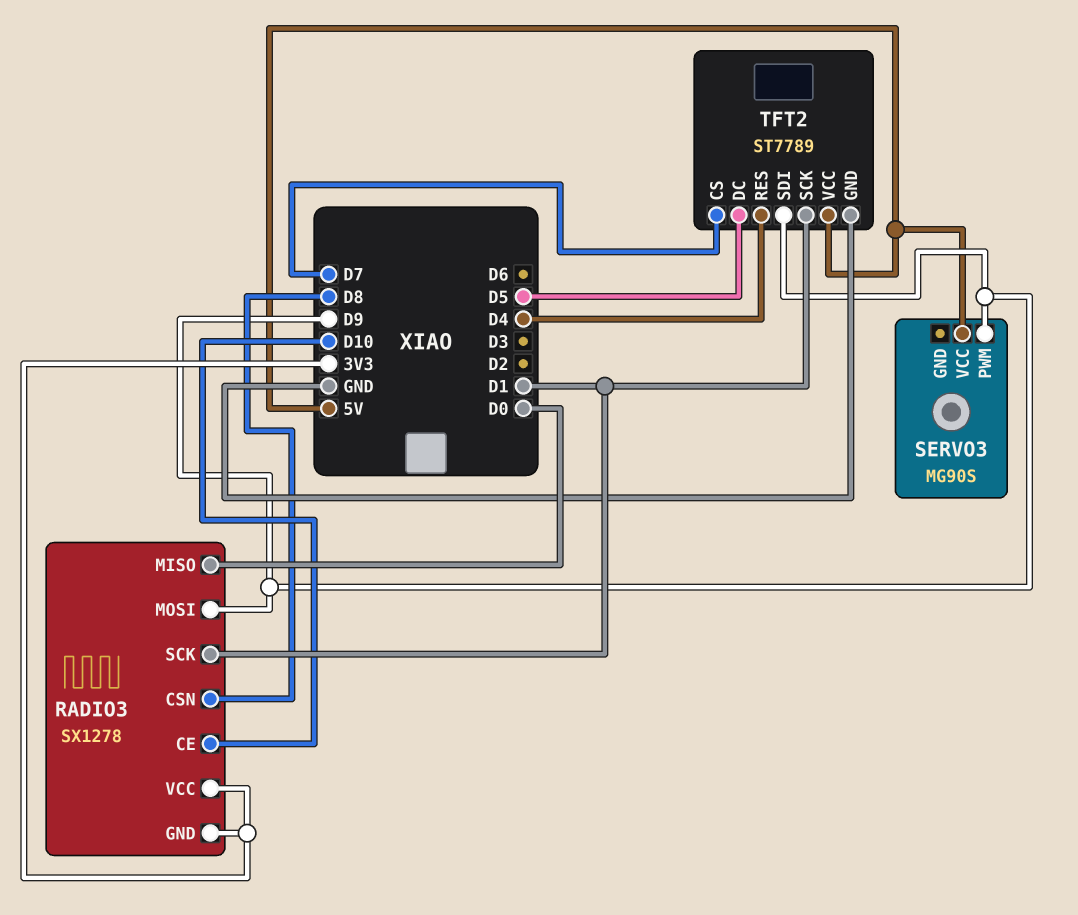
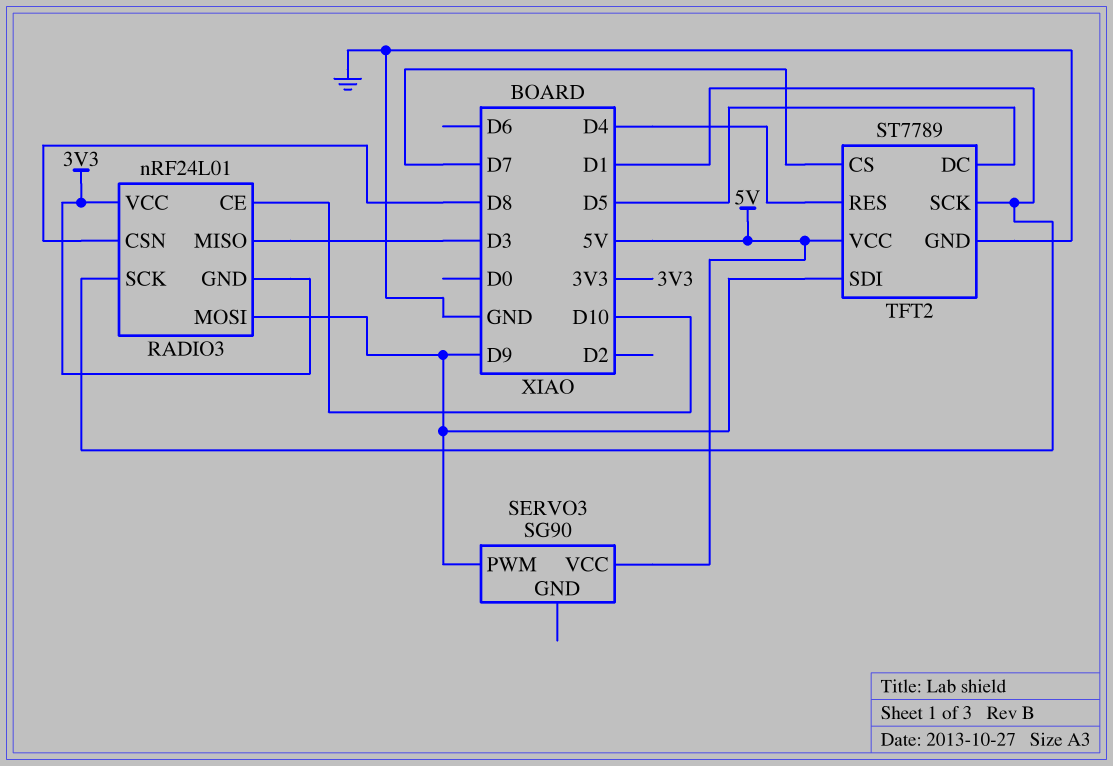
RADIO3: SX1278 -> nRF24L01
RADIO3 pin MISO: D0 -> D3
SERVO3: MG90S -> SG90

